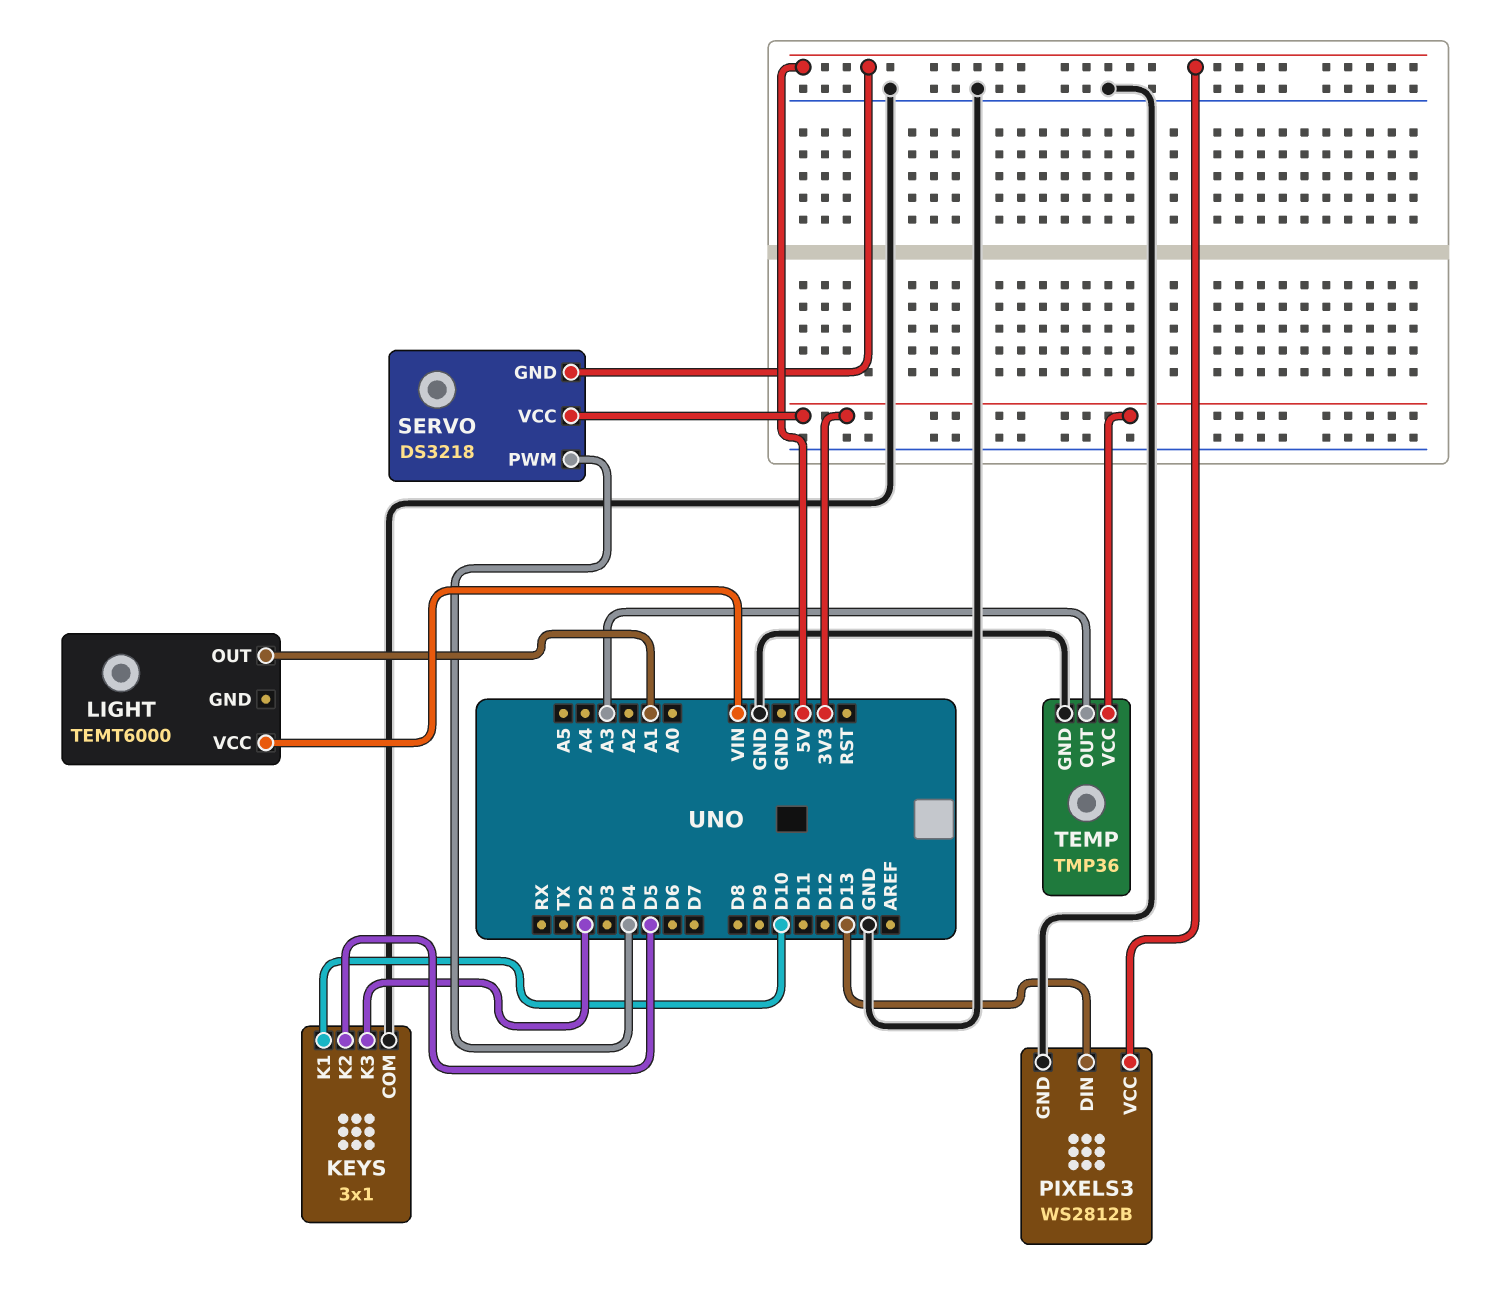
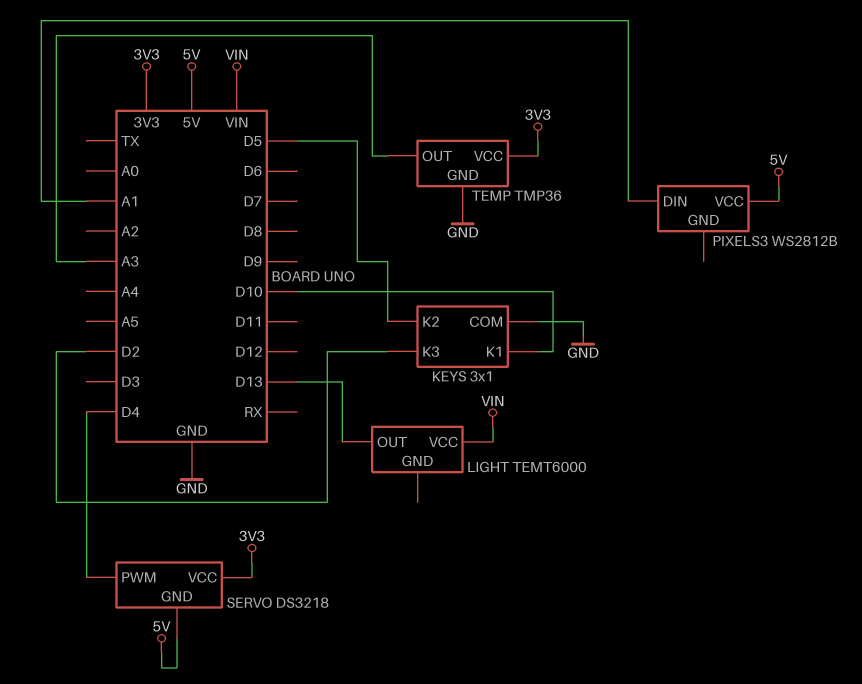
LIGHT pin OUT: A1 -> D13
PIXELS3 pin DIN: D13 -> A1
PIXELS3 pin GND: GND -> none

